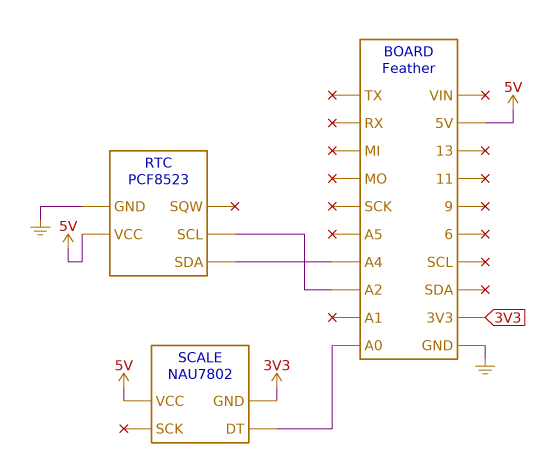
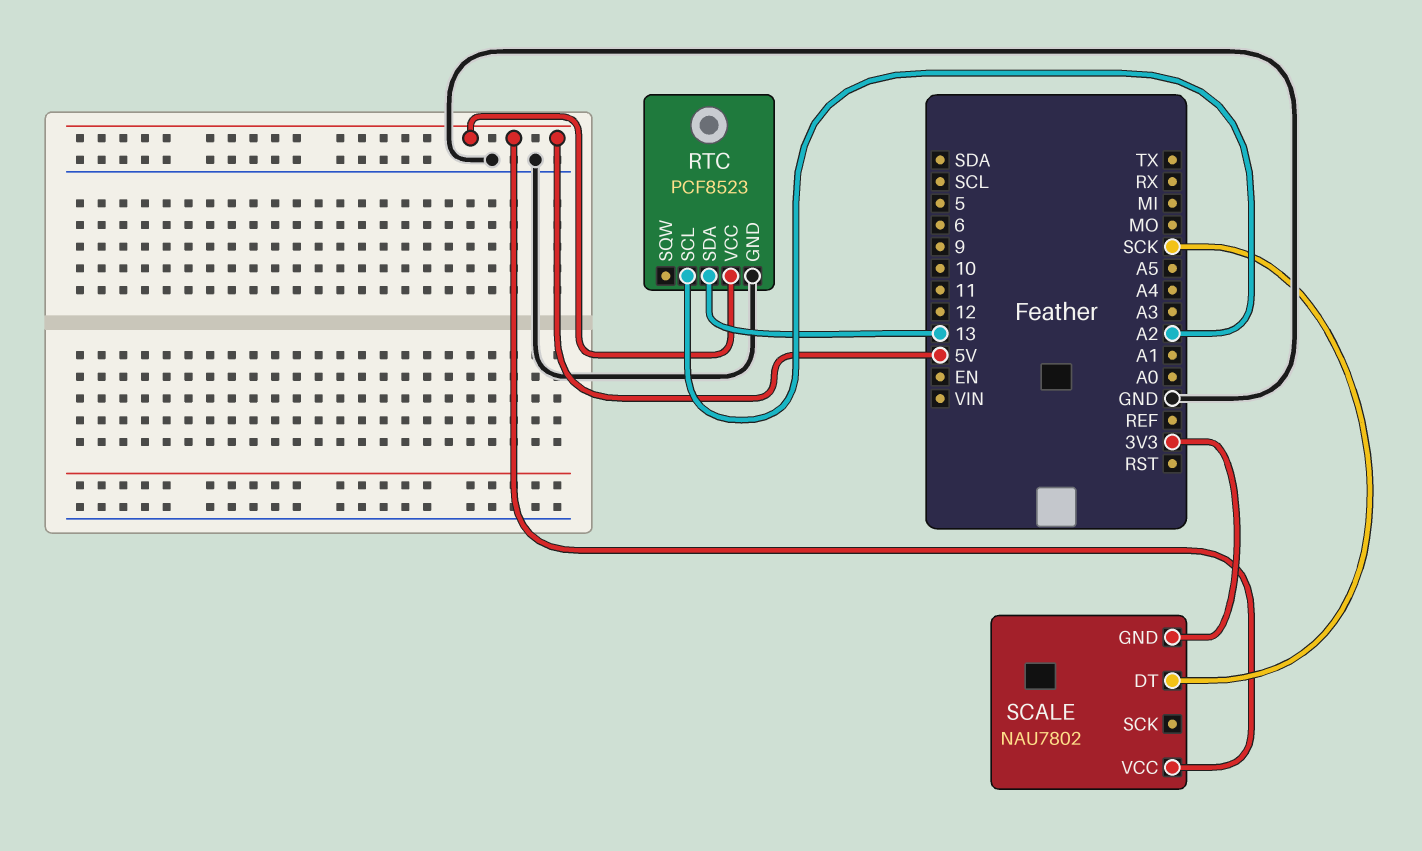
RTC pin SDA: A4 -> 13
SCALE pin DT: A0 -> SCK

